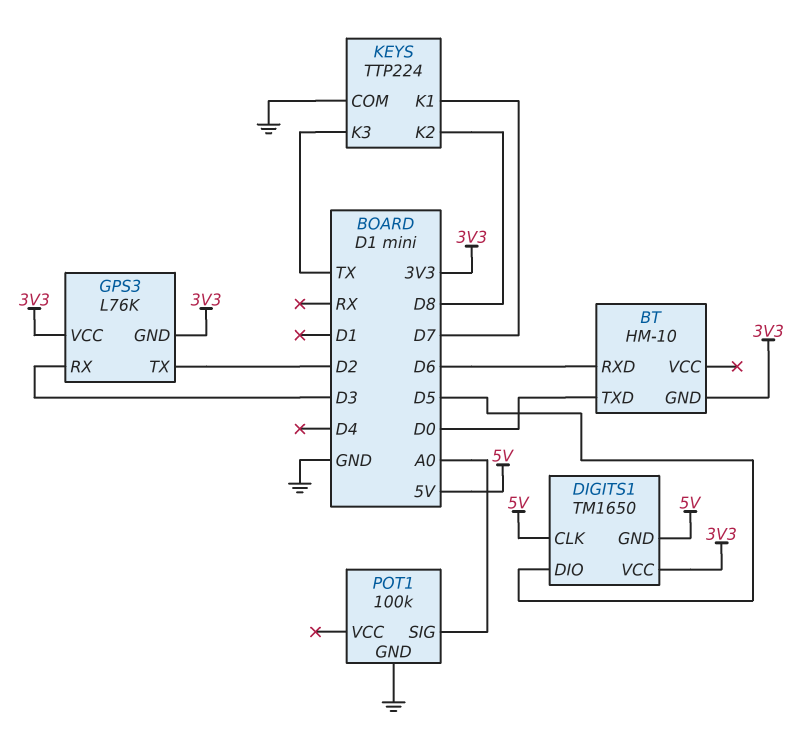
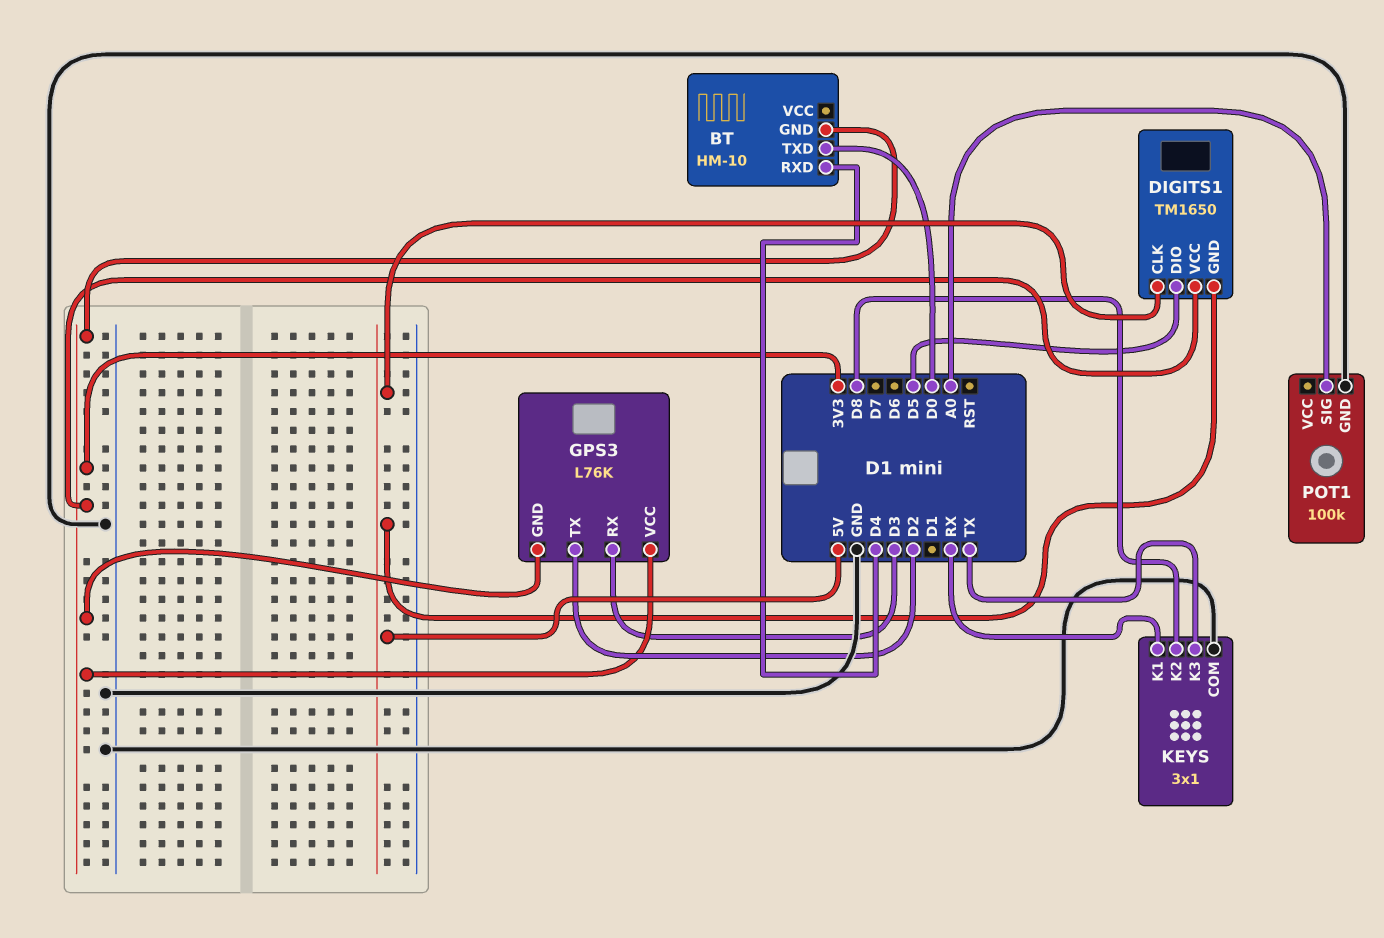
BT pin RXD: D6 -> D4
KEYS: TTP224 -> 3x1
KEYS pin K1: D7 -> RX

